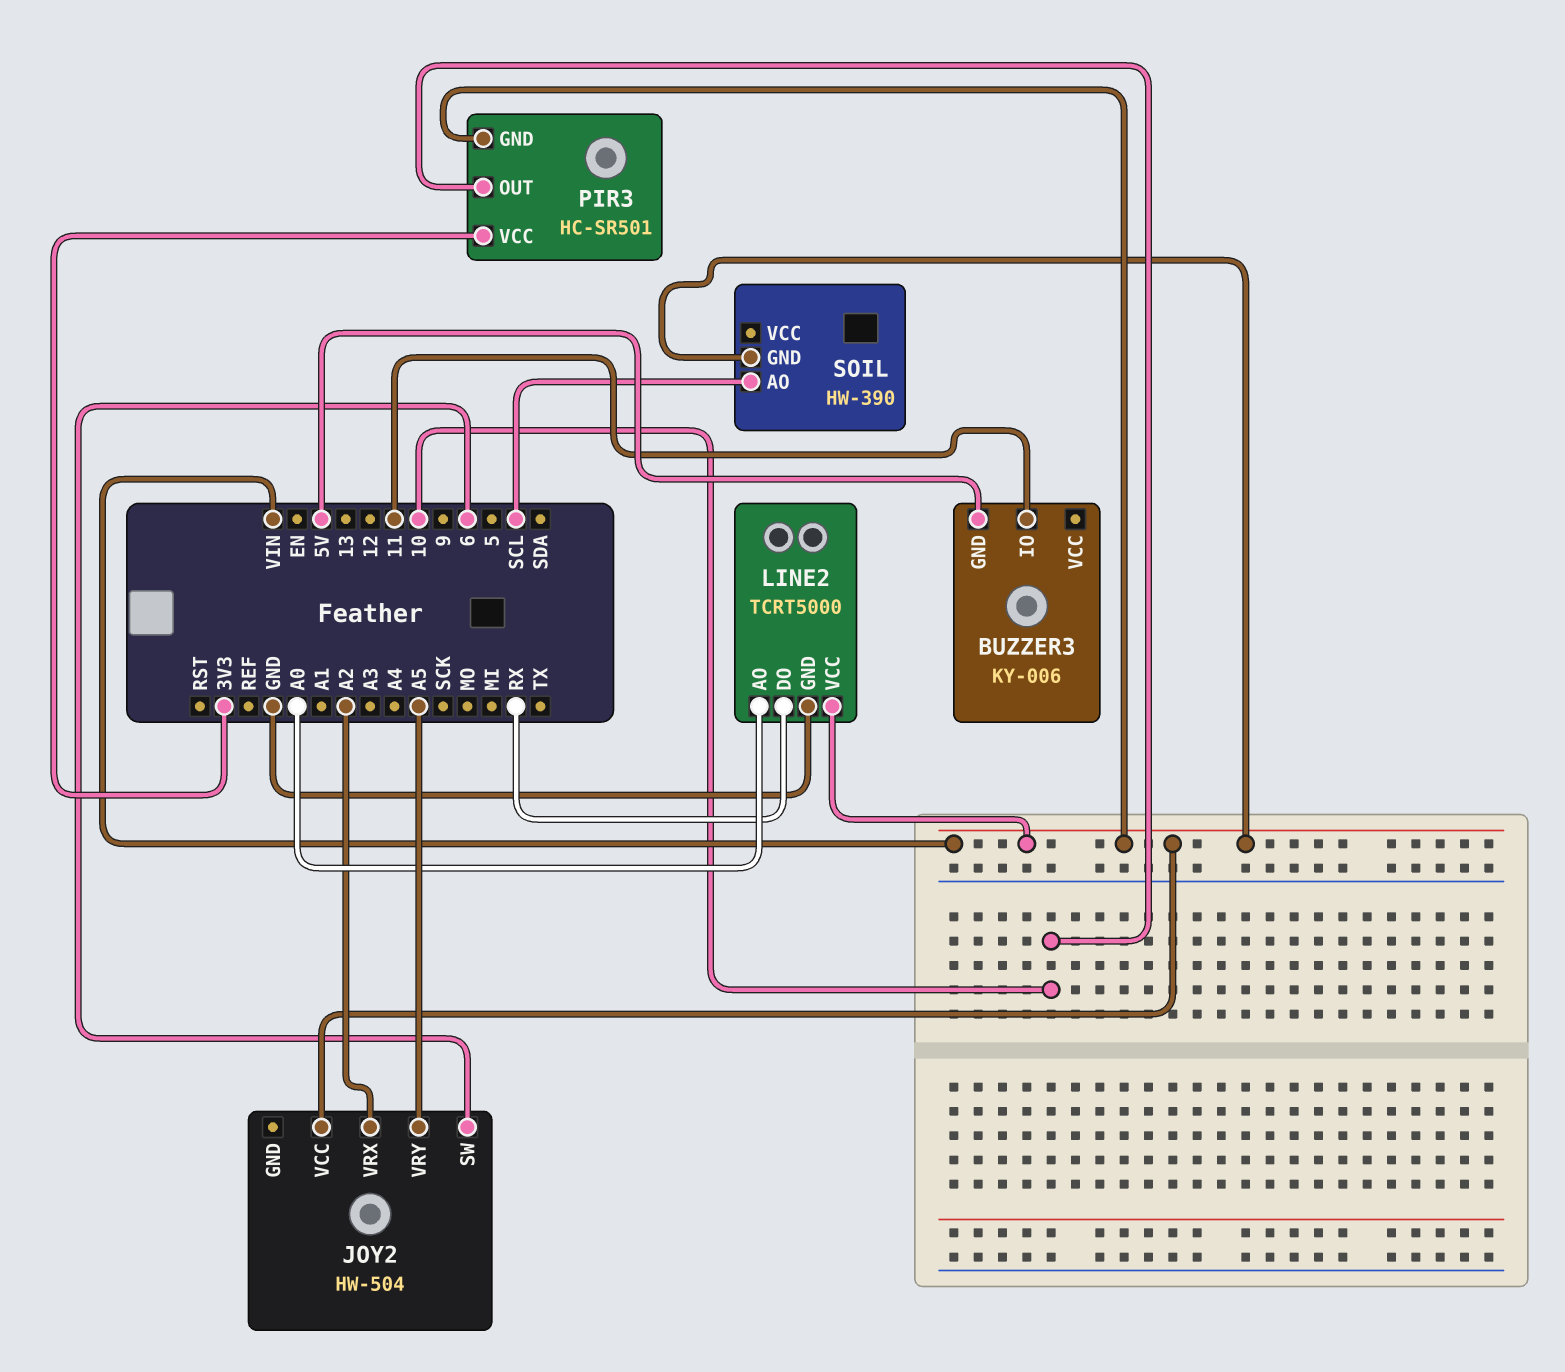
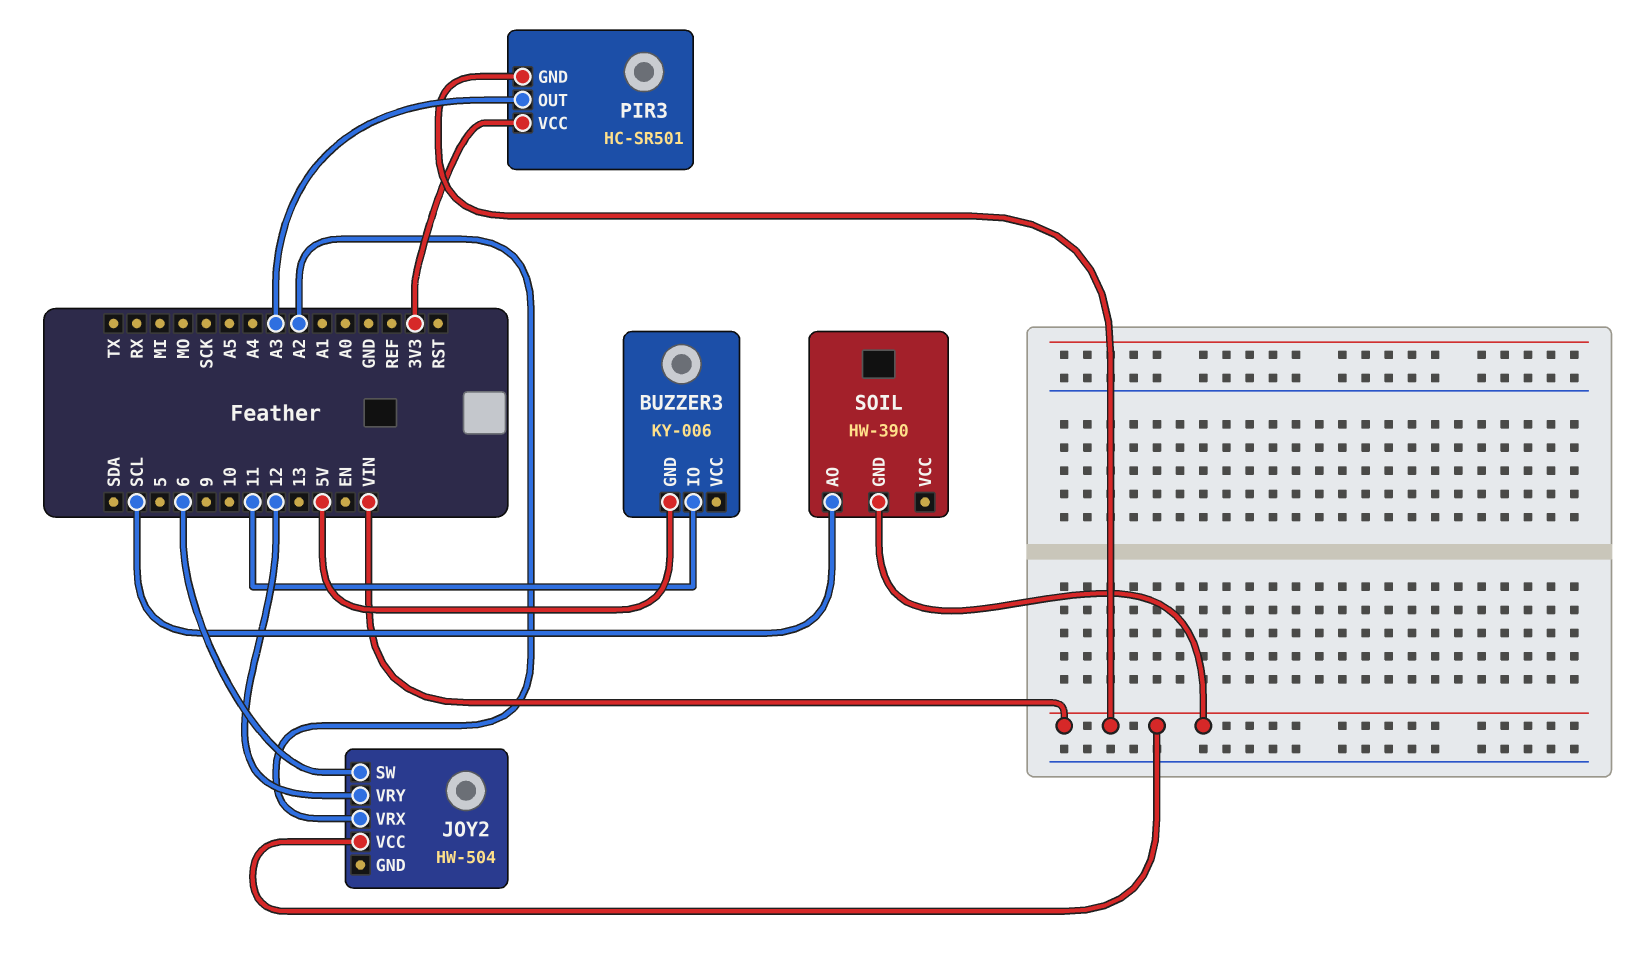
JOY2 pin VRY: A5 -> 12
LINE2: TCRT5000 -> none
LINE2 pin AO: A0 -> none
LINE2 pin DO: RX -> none
LINE2 pin GND: GND -> none
LINE2 pin VCC: VIN -> none
PIR3 pin OUT: 10 -> A3

